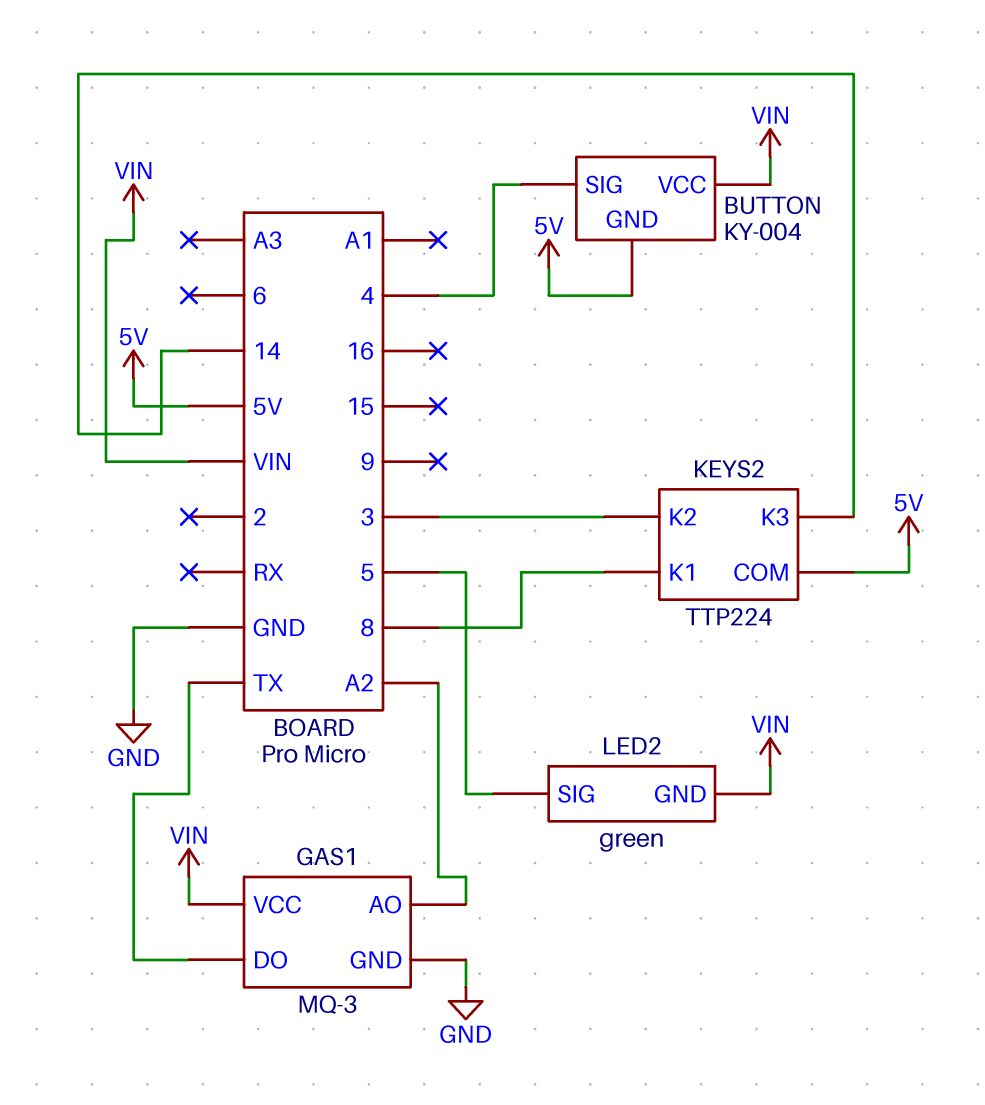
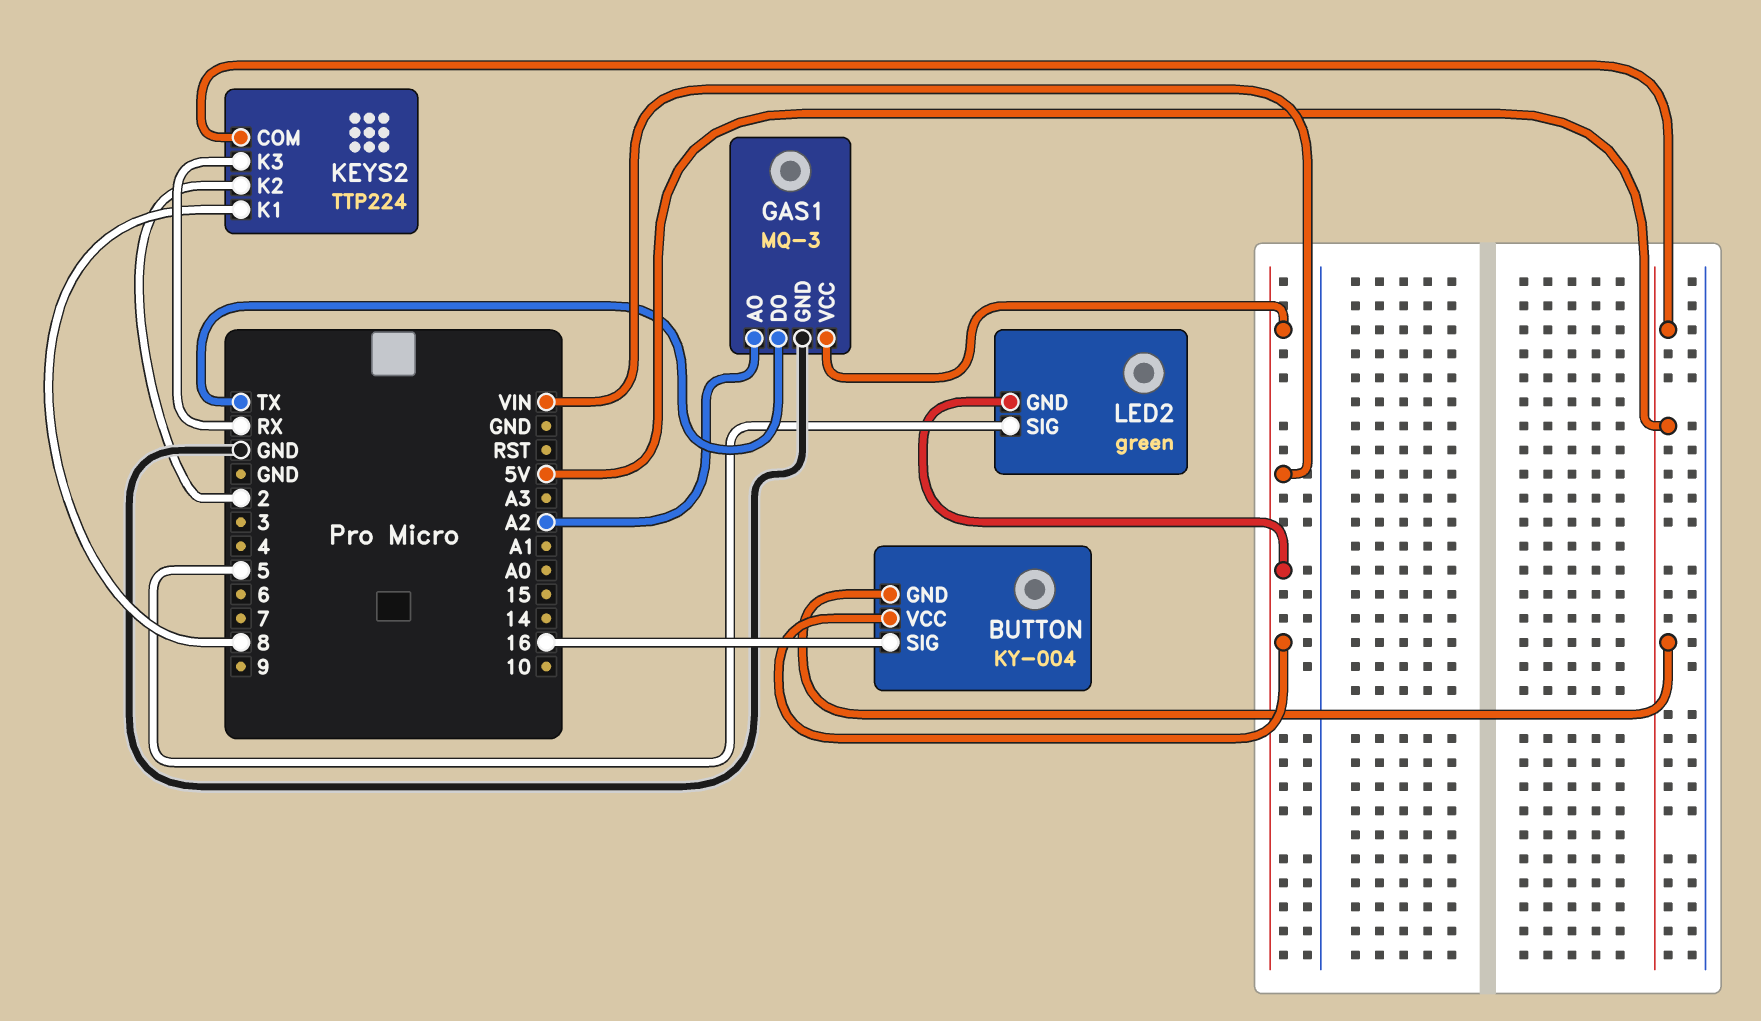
BUTTON pin SIG: 4 -> 16
KEYS2 pin K2: 3 -> 2
KEYS2 pin K3: 14 -> RX

